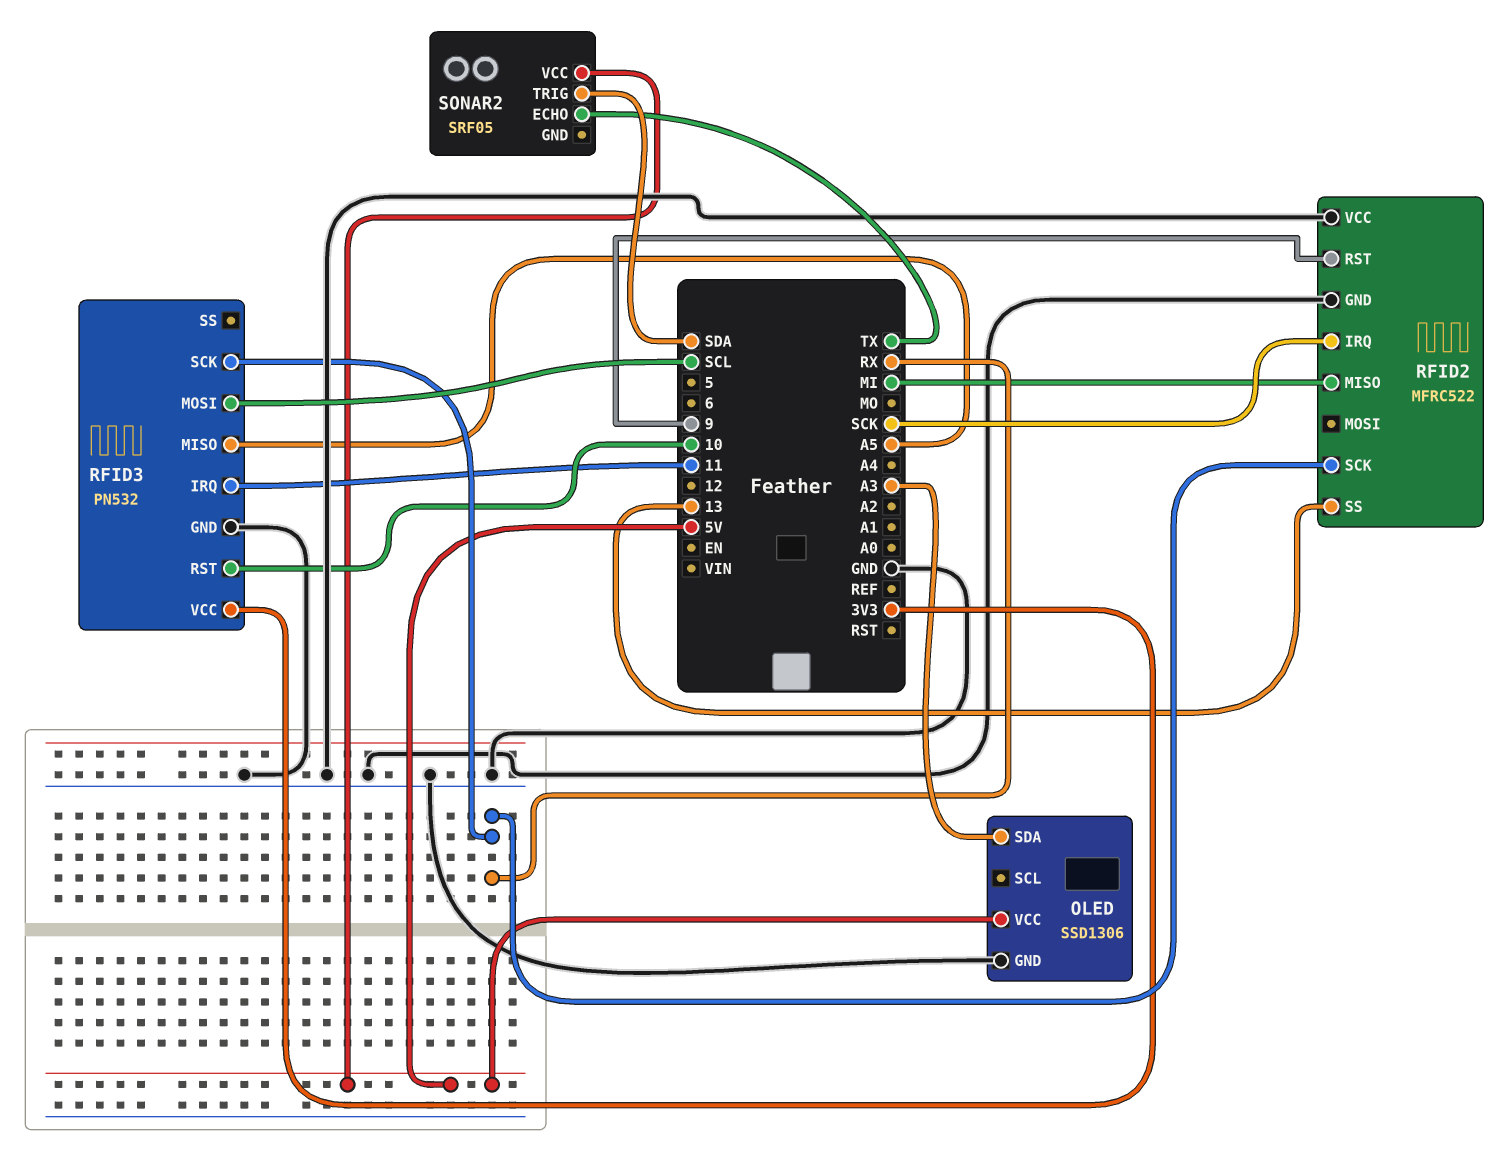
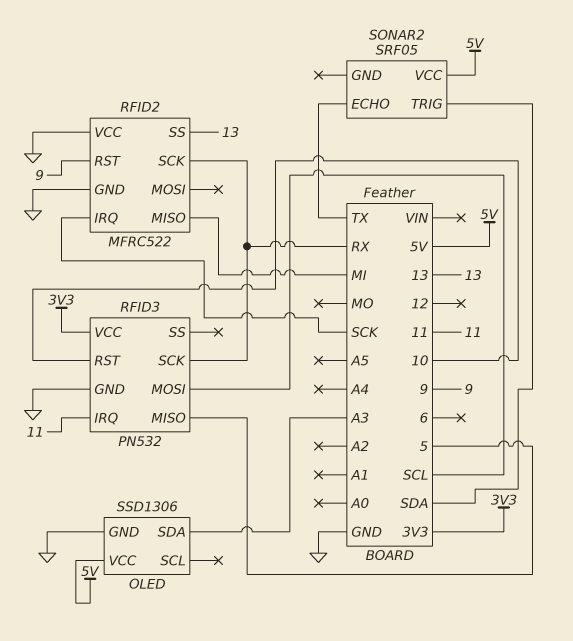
RFID3 pin MISO: A5 -> 5

